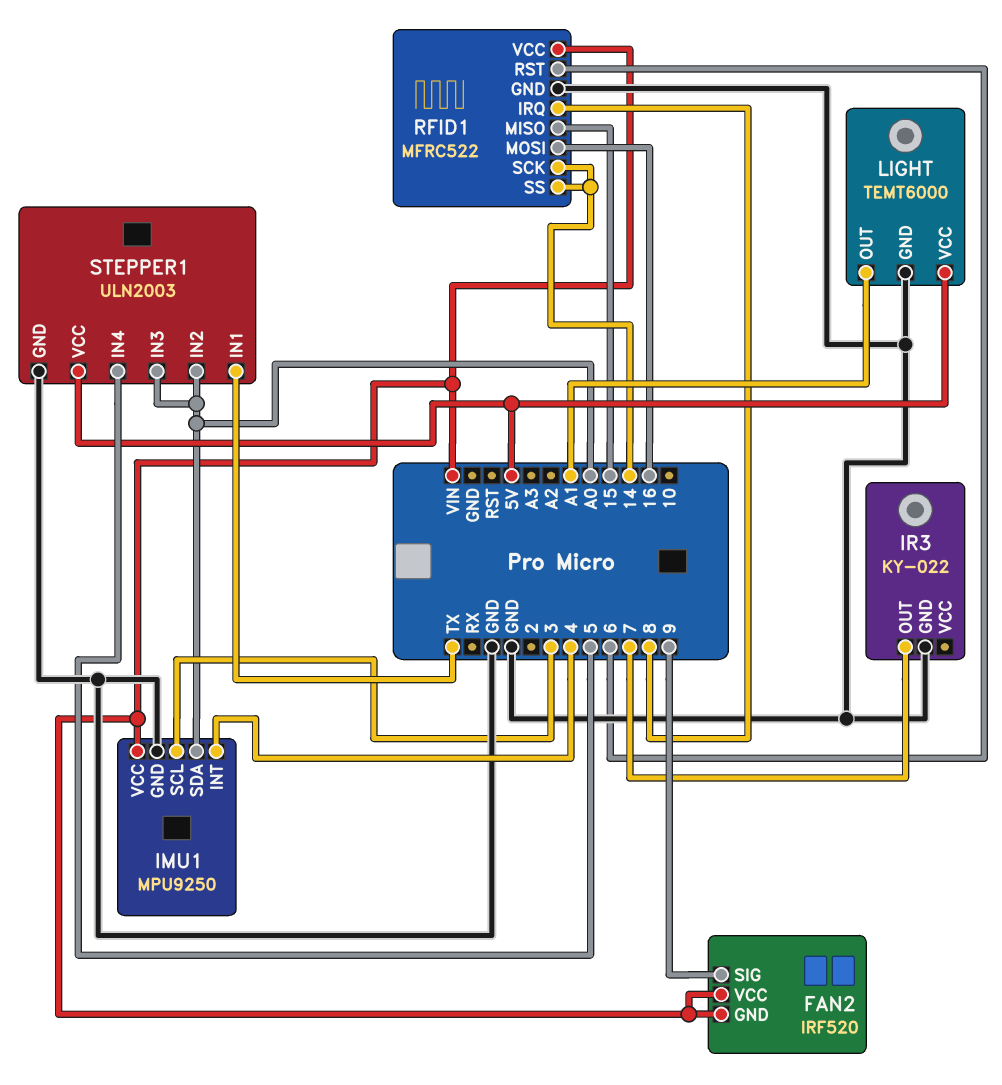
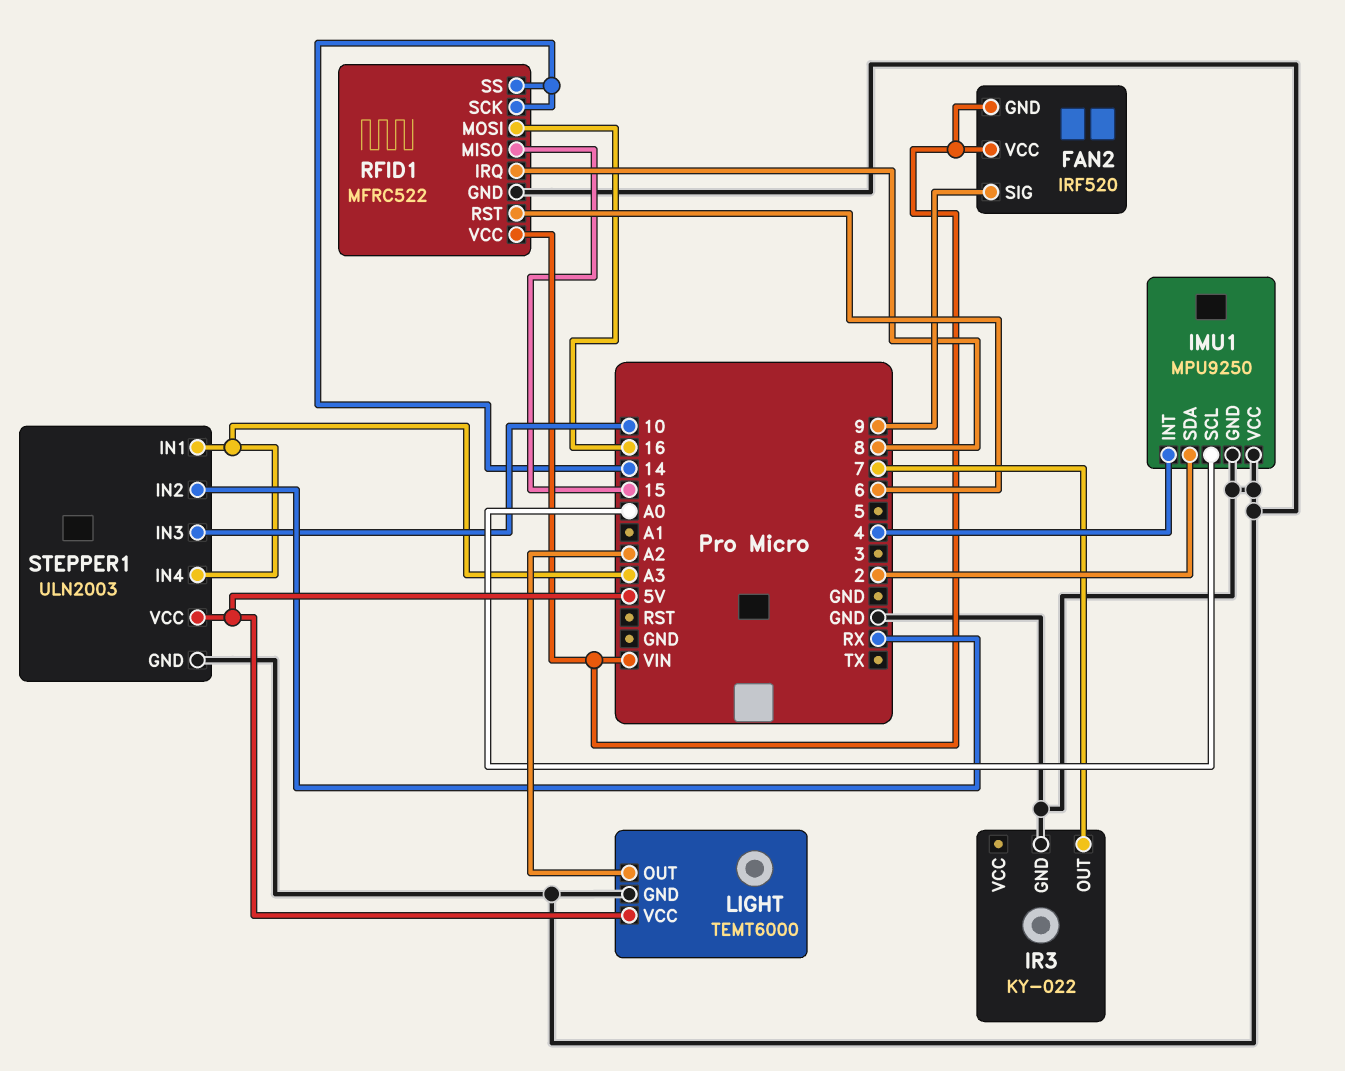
IMU1 pin SCL: 3 -> A0
IMU1 pin SDA: A0 -> 2
IMU1 pin VCC: VIN -> GND
LIGHT pin OUT: A1 -> A2
STEPPER1 pin IN1: TX -> A3
STEPPER1 pin IN2: A0 -> RX
STEPPER1 pin IN3: A0 -> 10
STEPPER1 pin IN4: 5 -> A3

